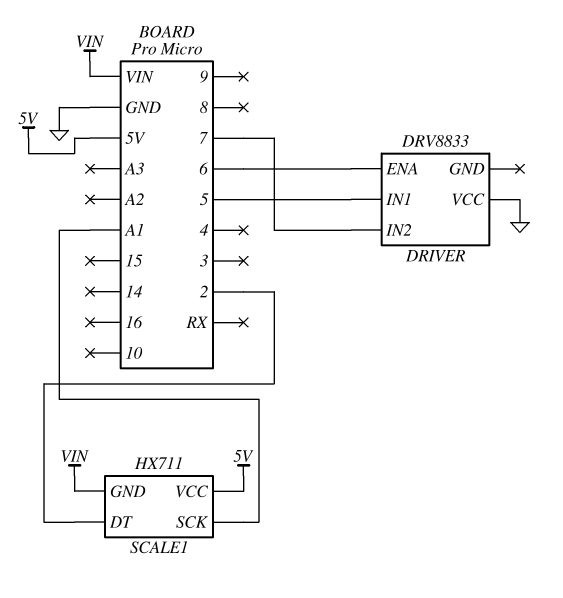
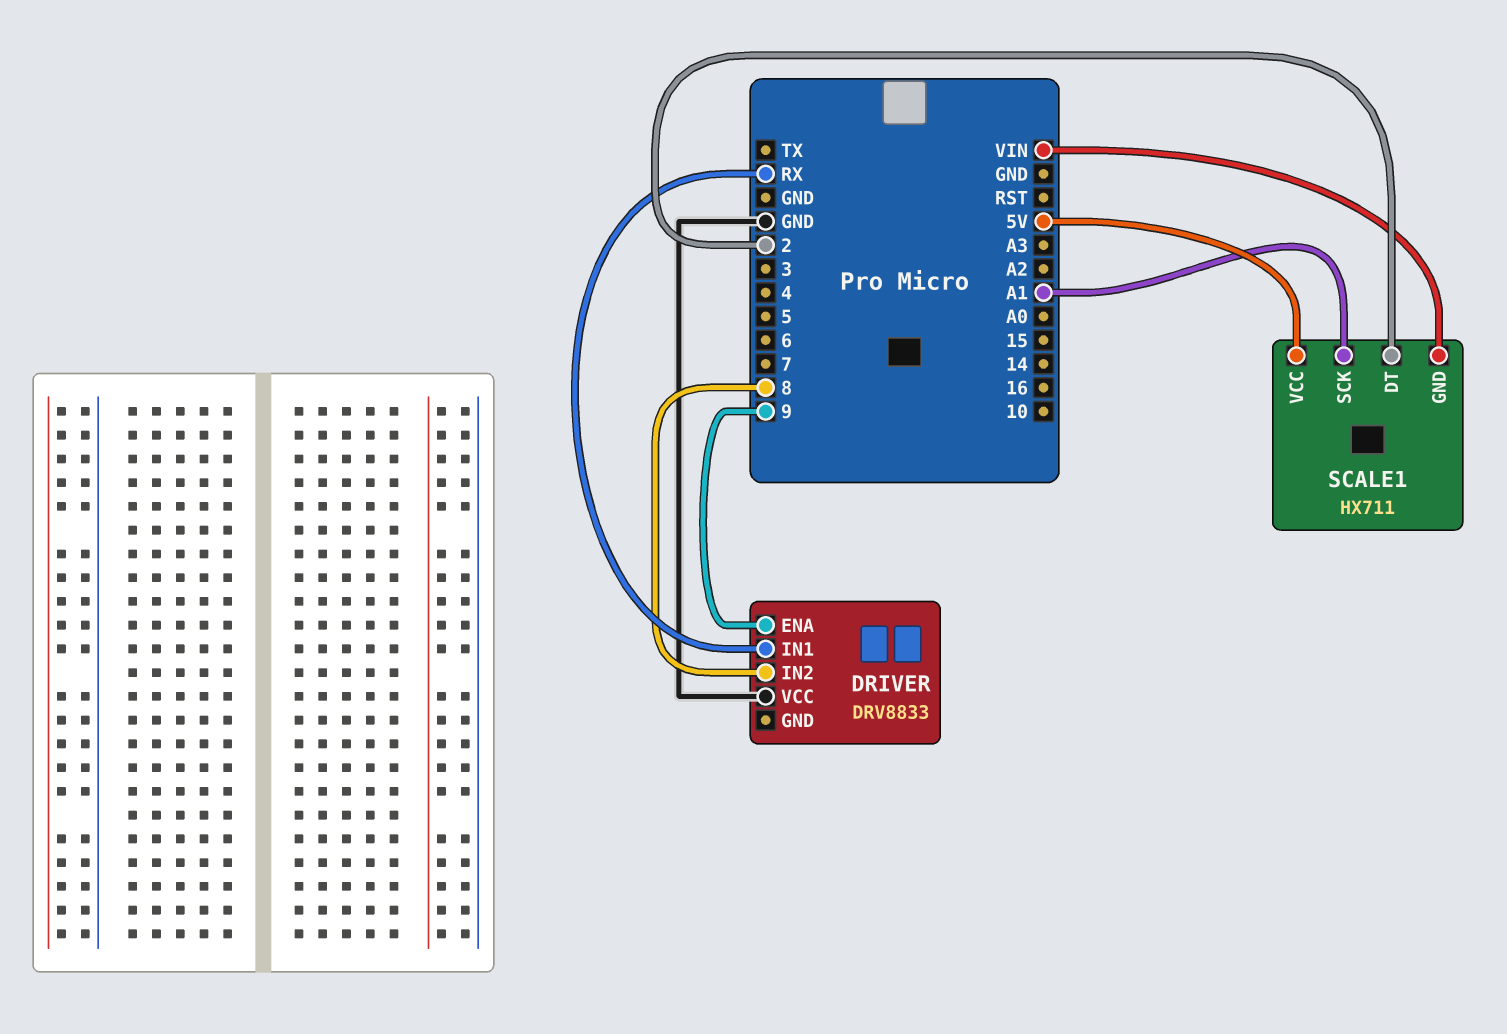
DRIVER pin ENA: 6 -> 9
DRIVER pin IN1: 5 -> RX
DRIVER pin IN2: 7 -> 8

